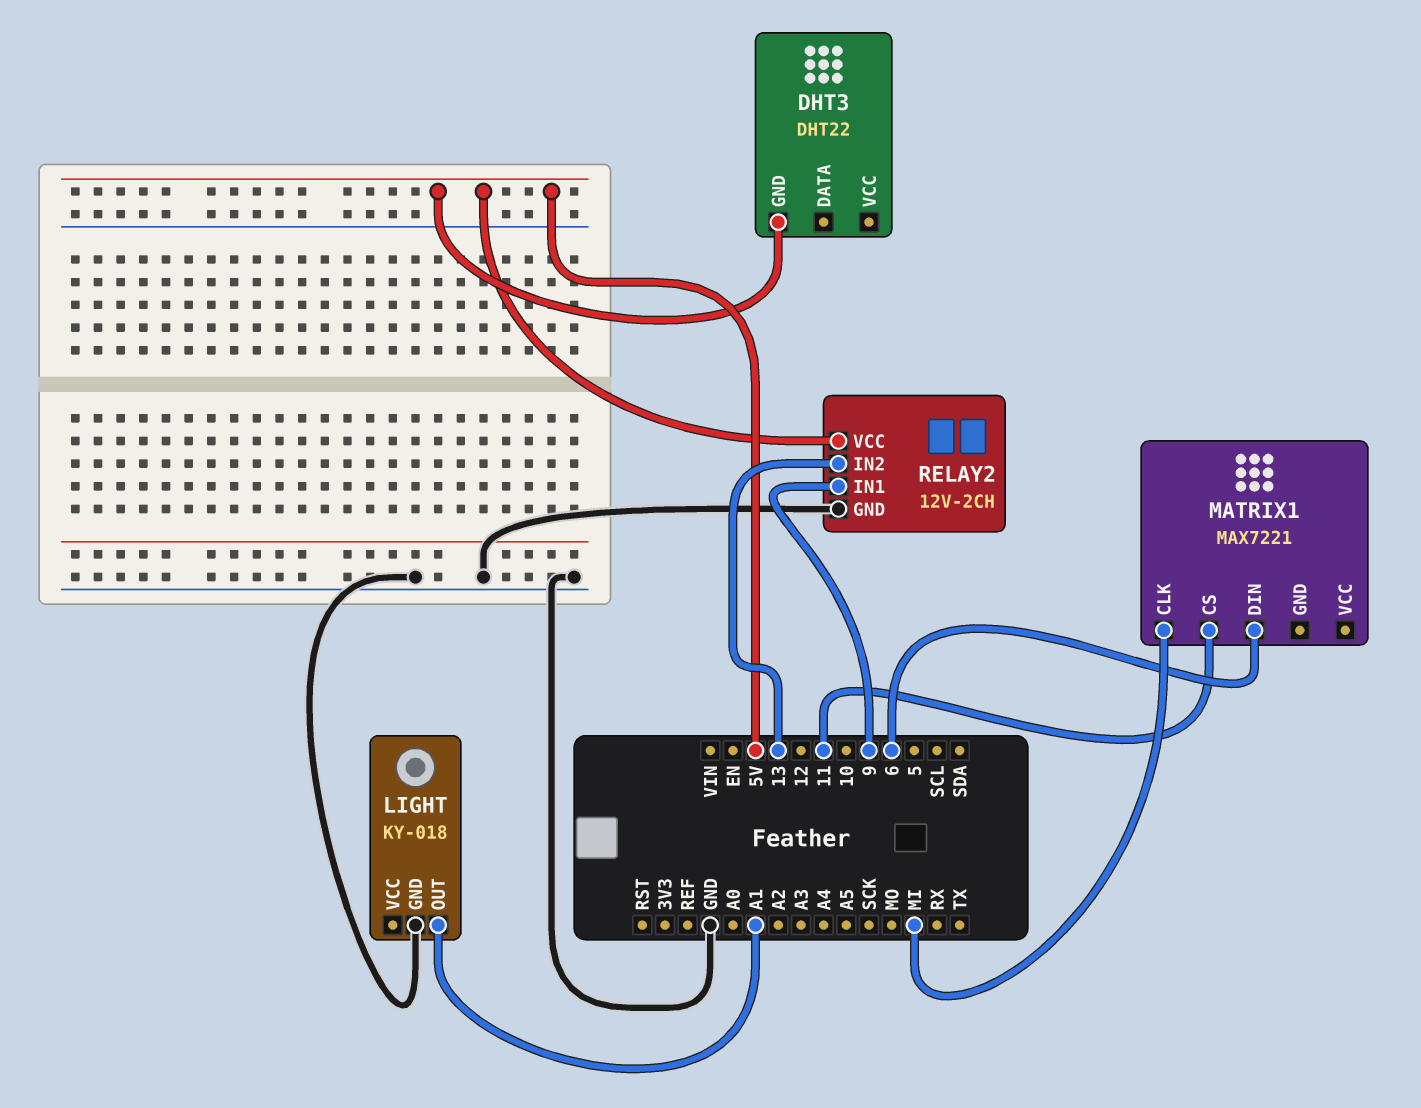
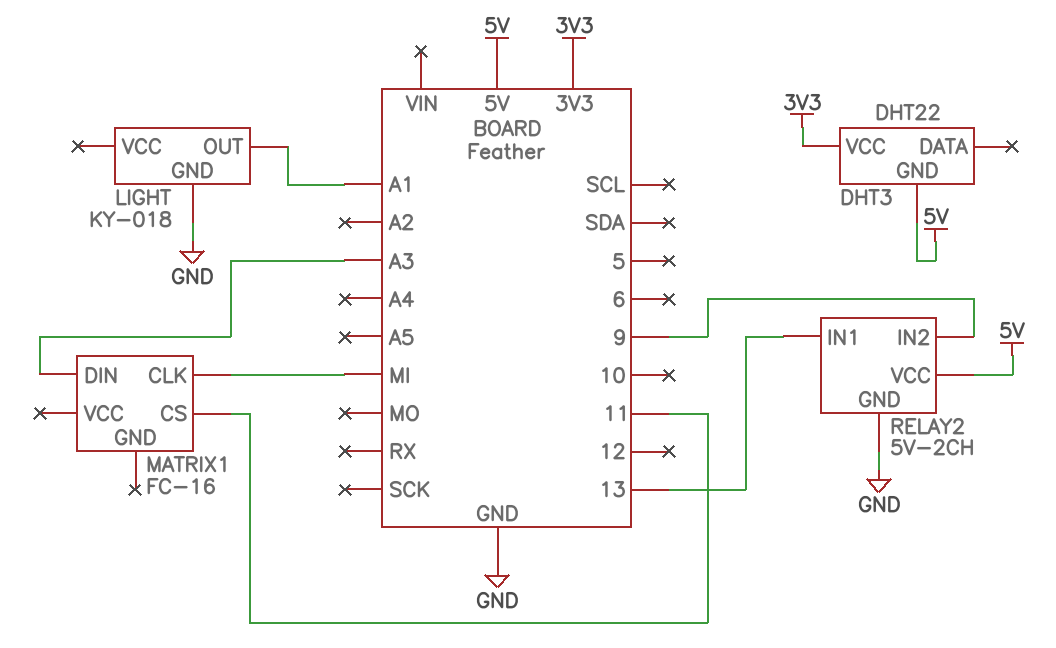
DHT3 pin VCC: none -> 3V3
MATRIX1: MAX7221 -> FC-16
MATRIX1 pin DIN: 6 -> A3
RELAY2: 12V-2CH -> 5V-2CH
RELAY2 pin IN1: 9 -> 13
RELAY2 pin IN2: 13 -> 9

